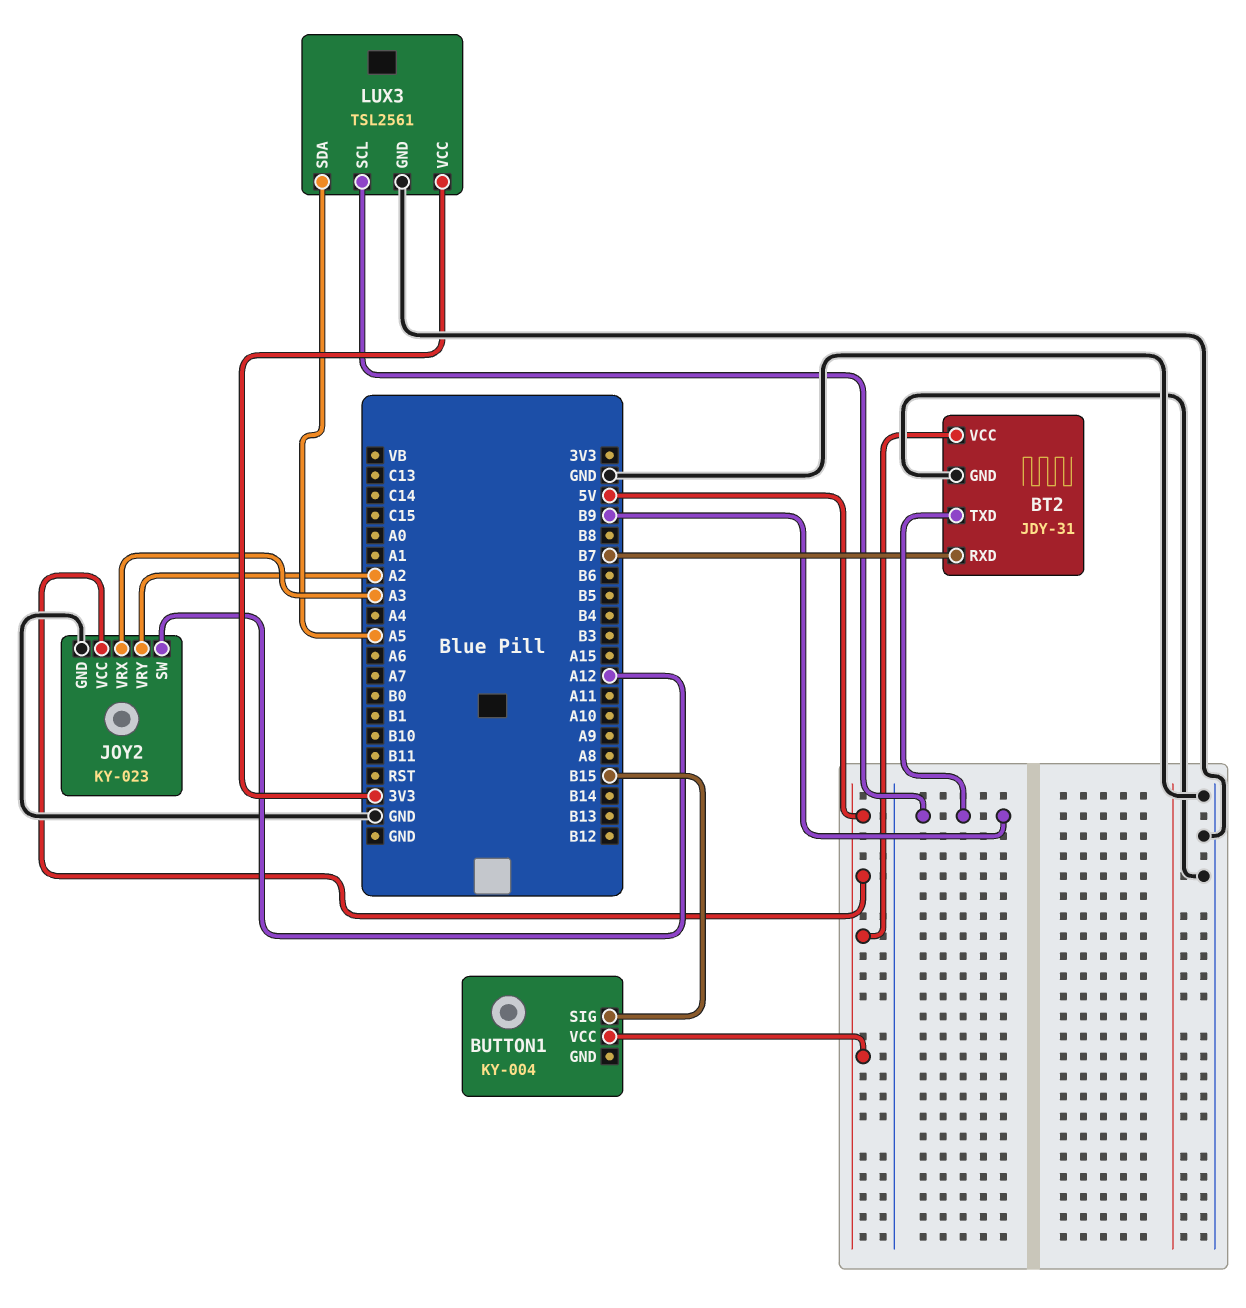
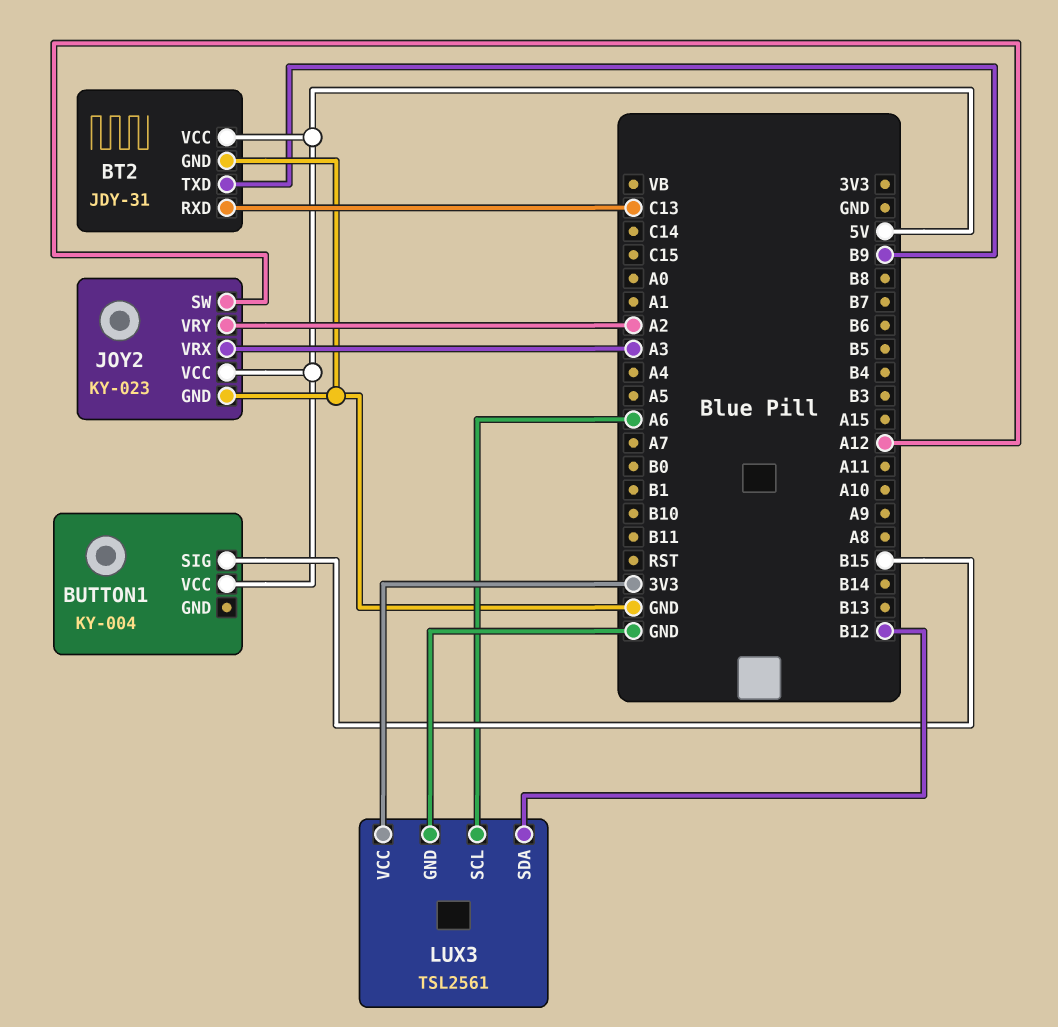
BT2 pin RXD: B7 -> C13
LUX3 pin SCL: B9 -> A6
LUX3 pin SDA: A5 -> B12

